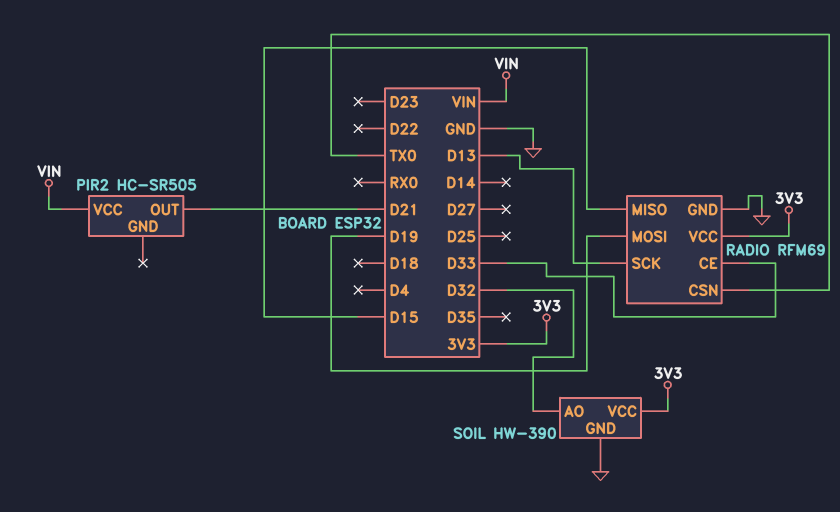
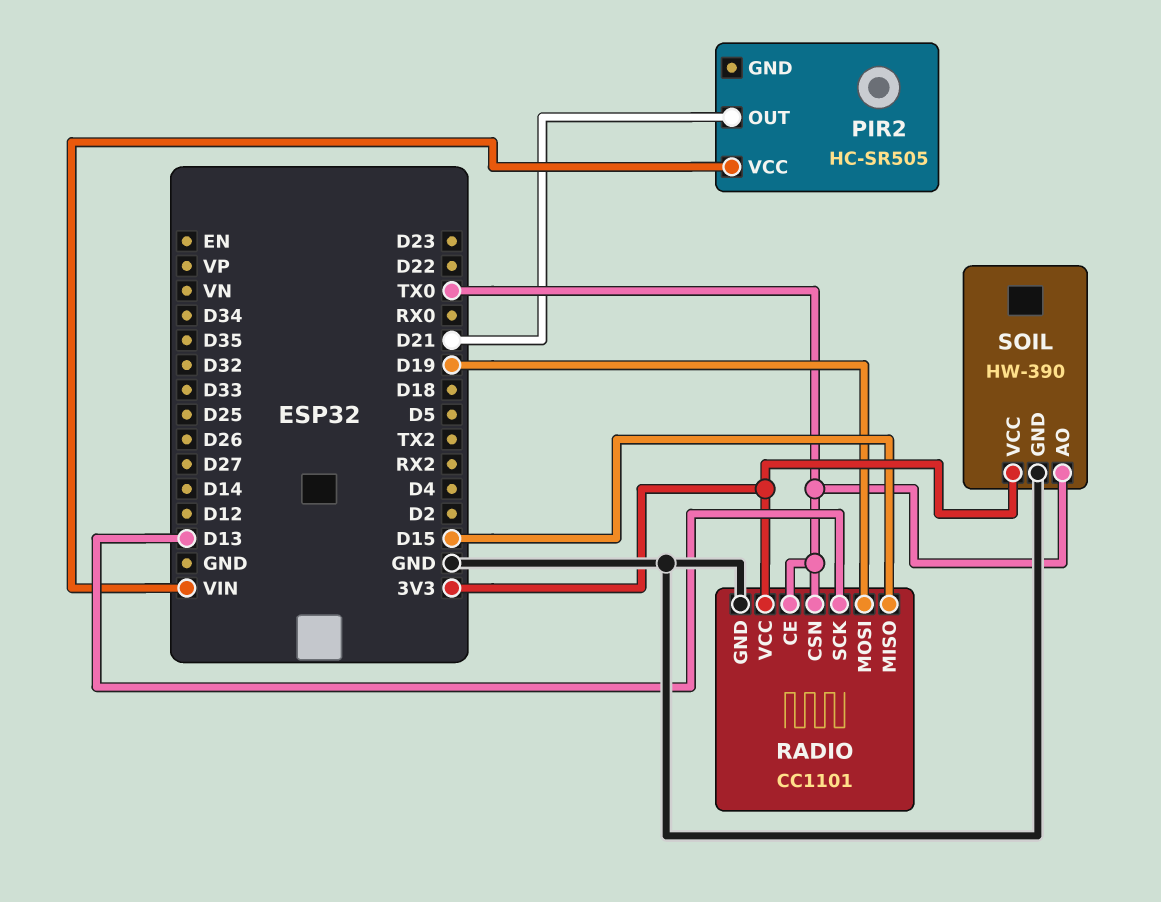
RADIO: RFM69 -> CC1101
RADIO pin CE: D33 -> TX0
SOIL pin AO: D32 -> TX0

